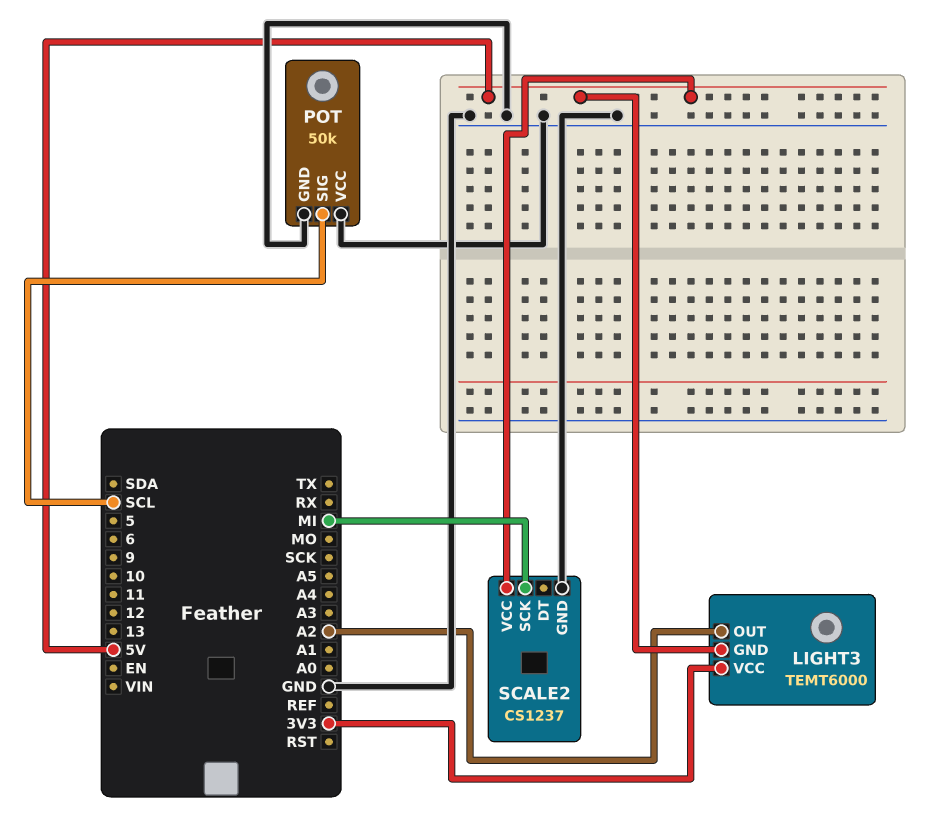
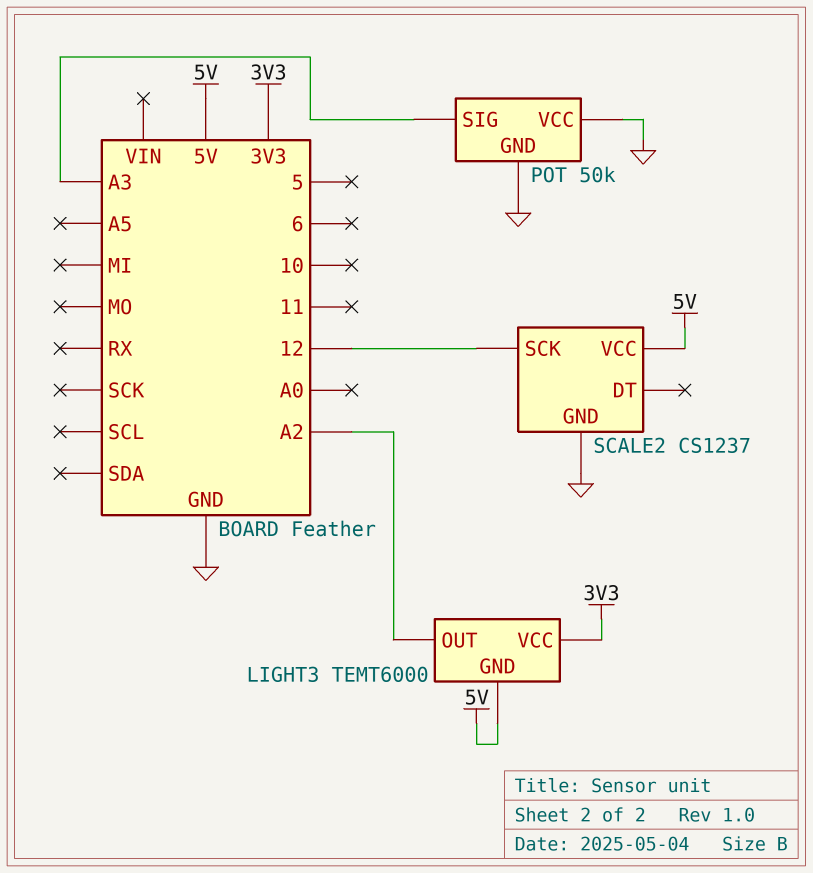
POT pin SIG: SCL -> A3
SCALE2 pin SCK: MI -> 12

